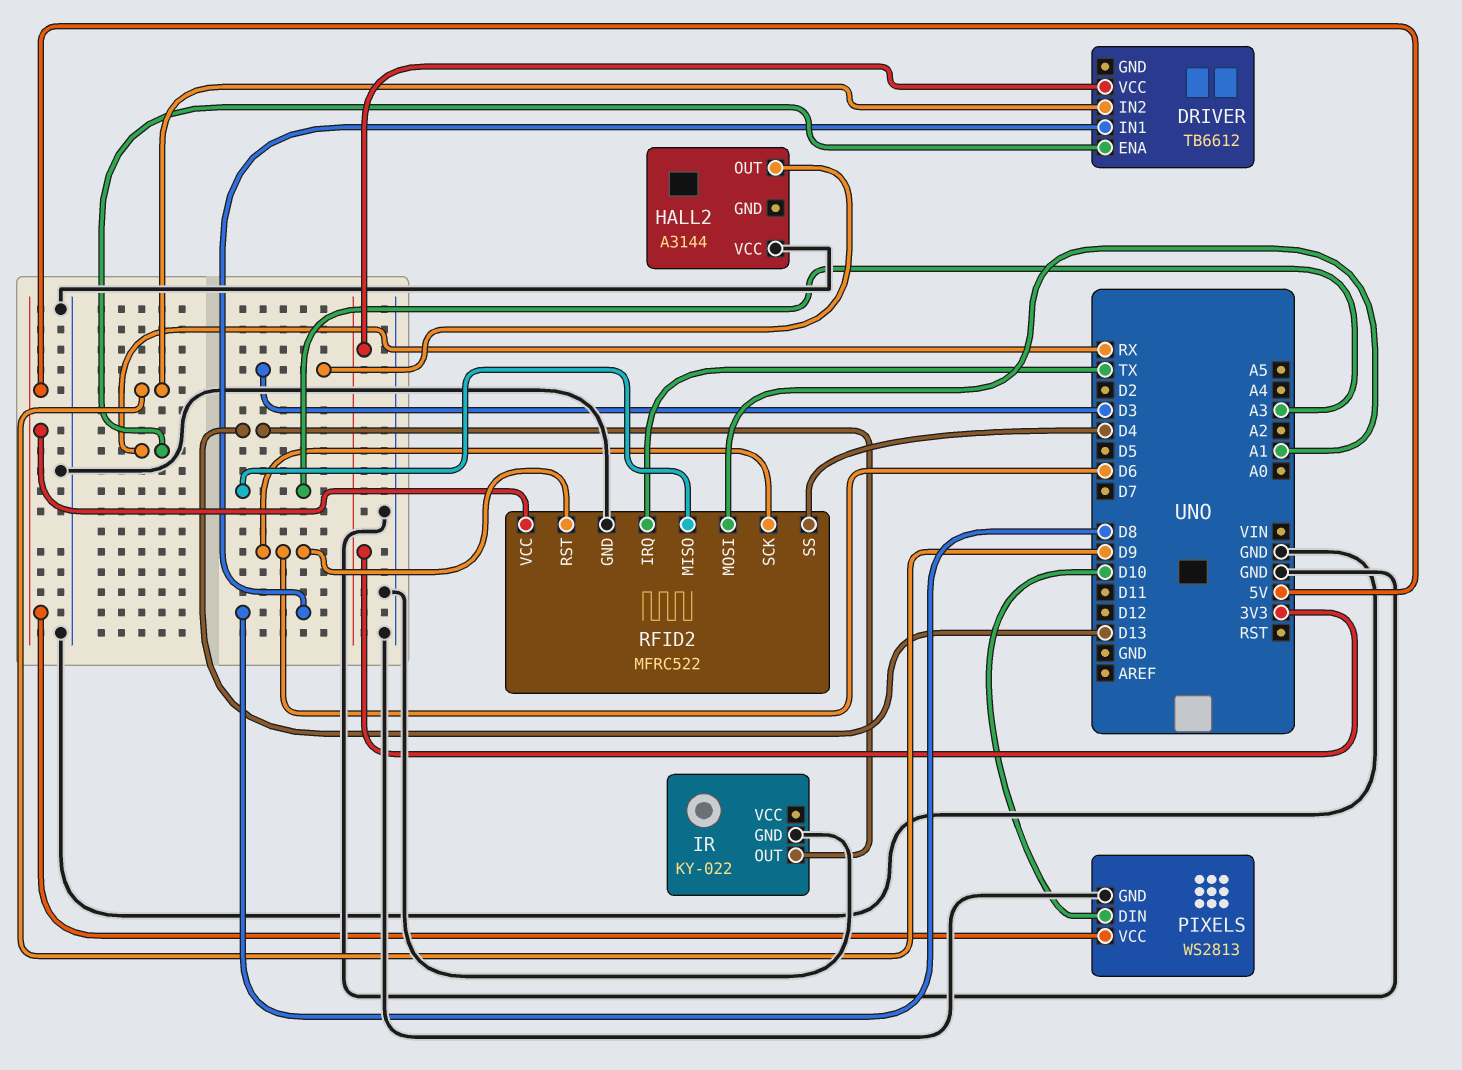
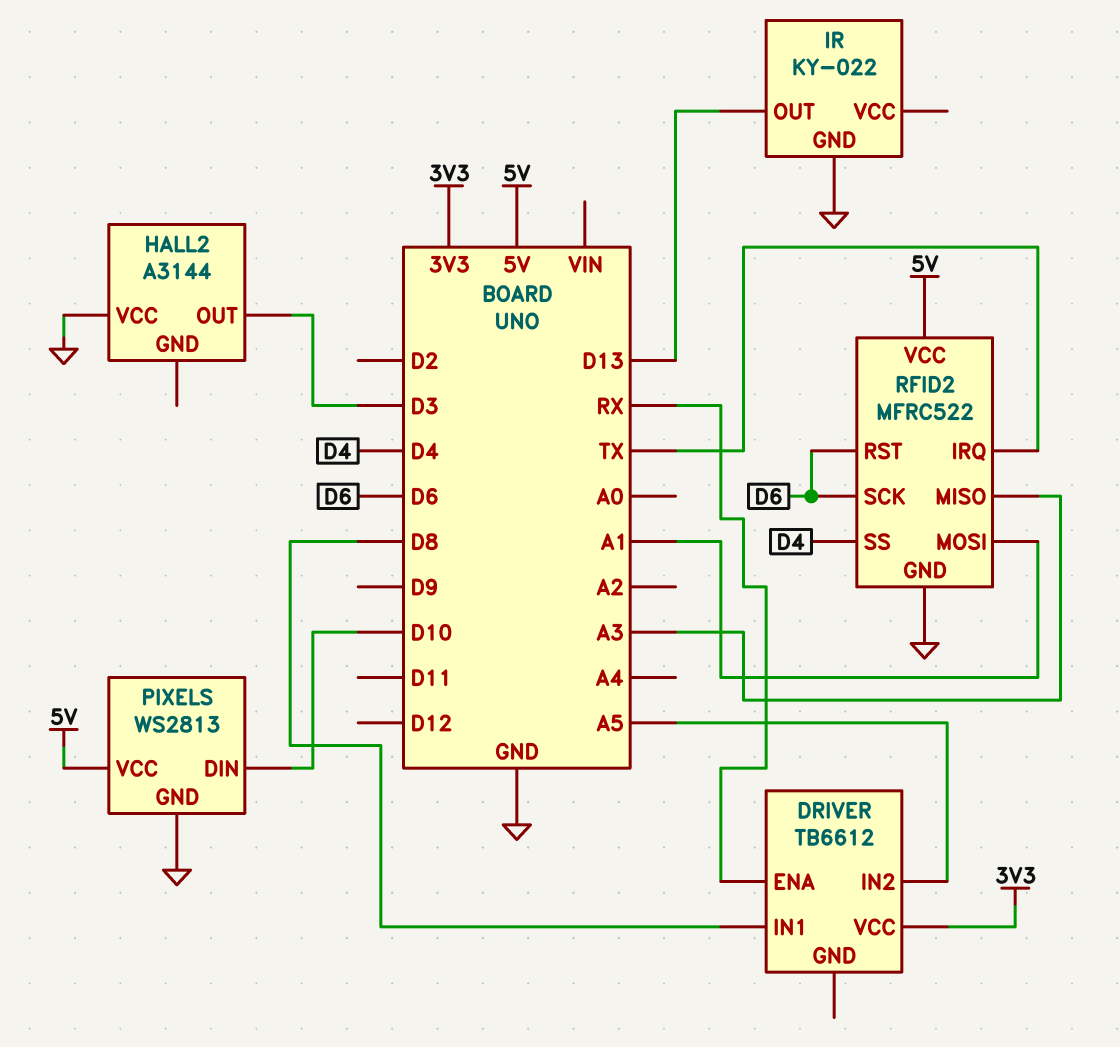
DRIVER pin IN2: D9 -> A5

